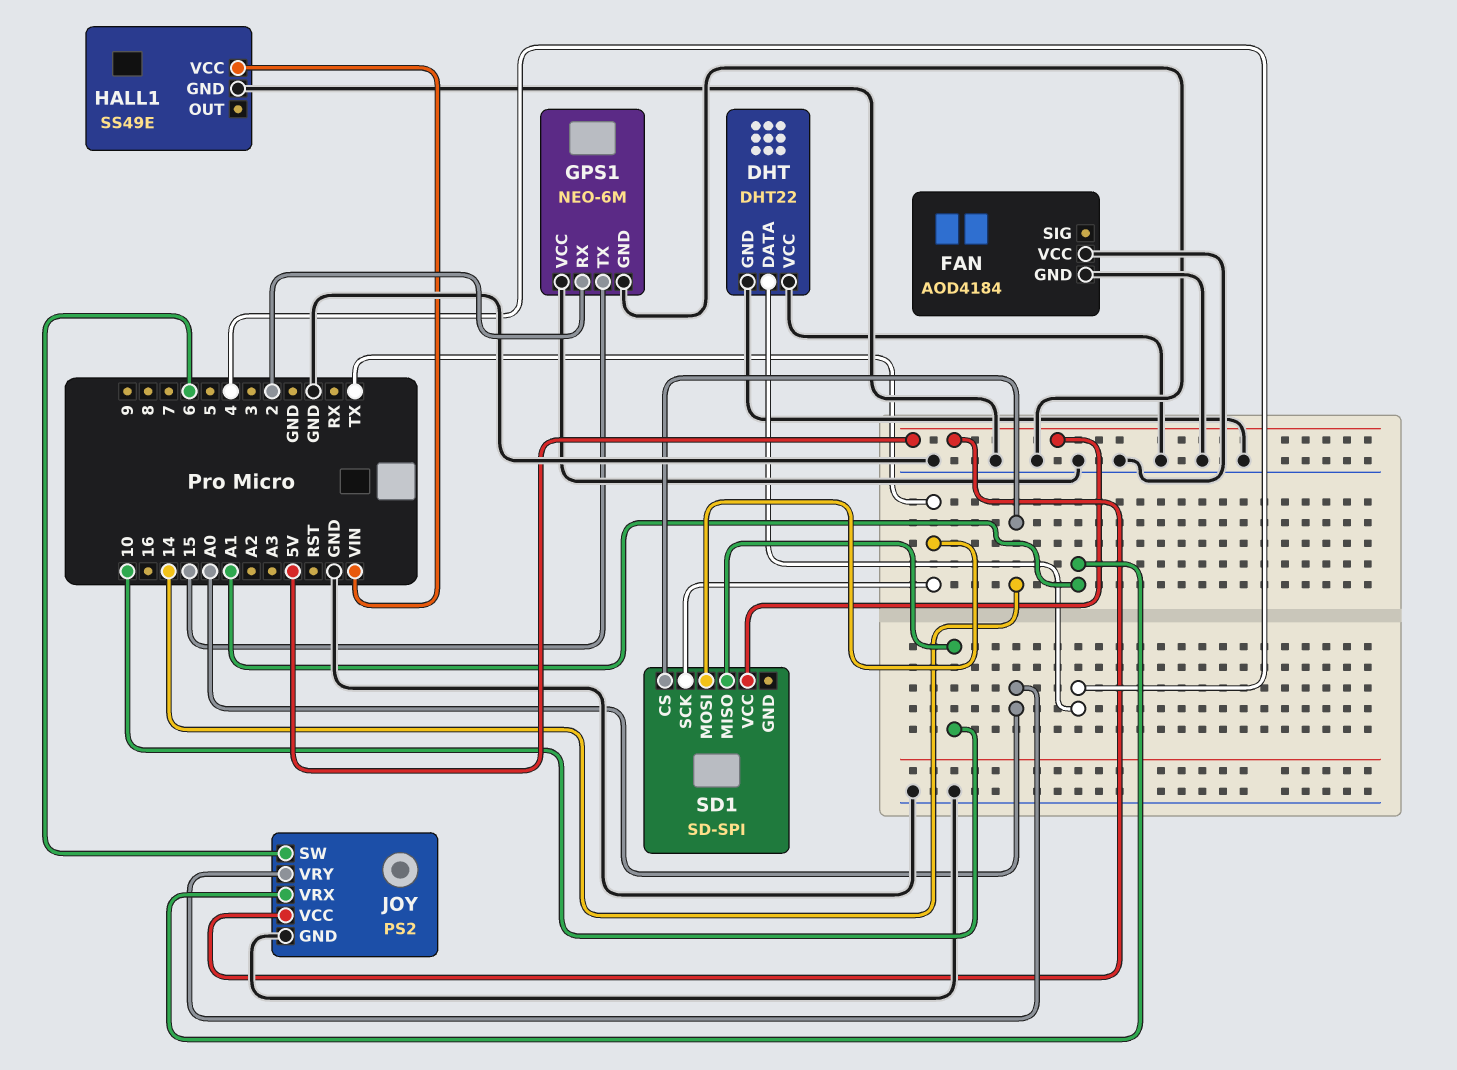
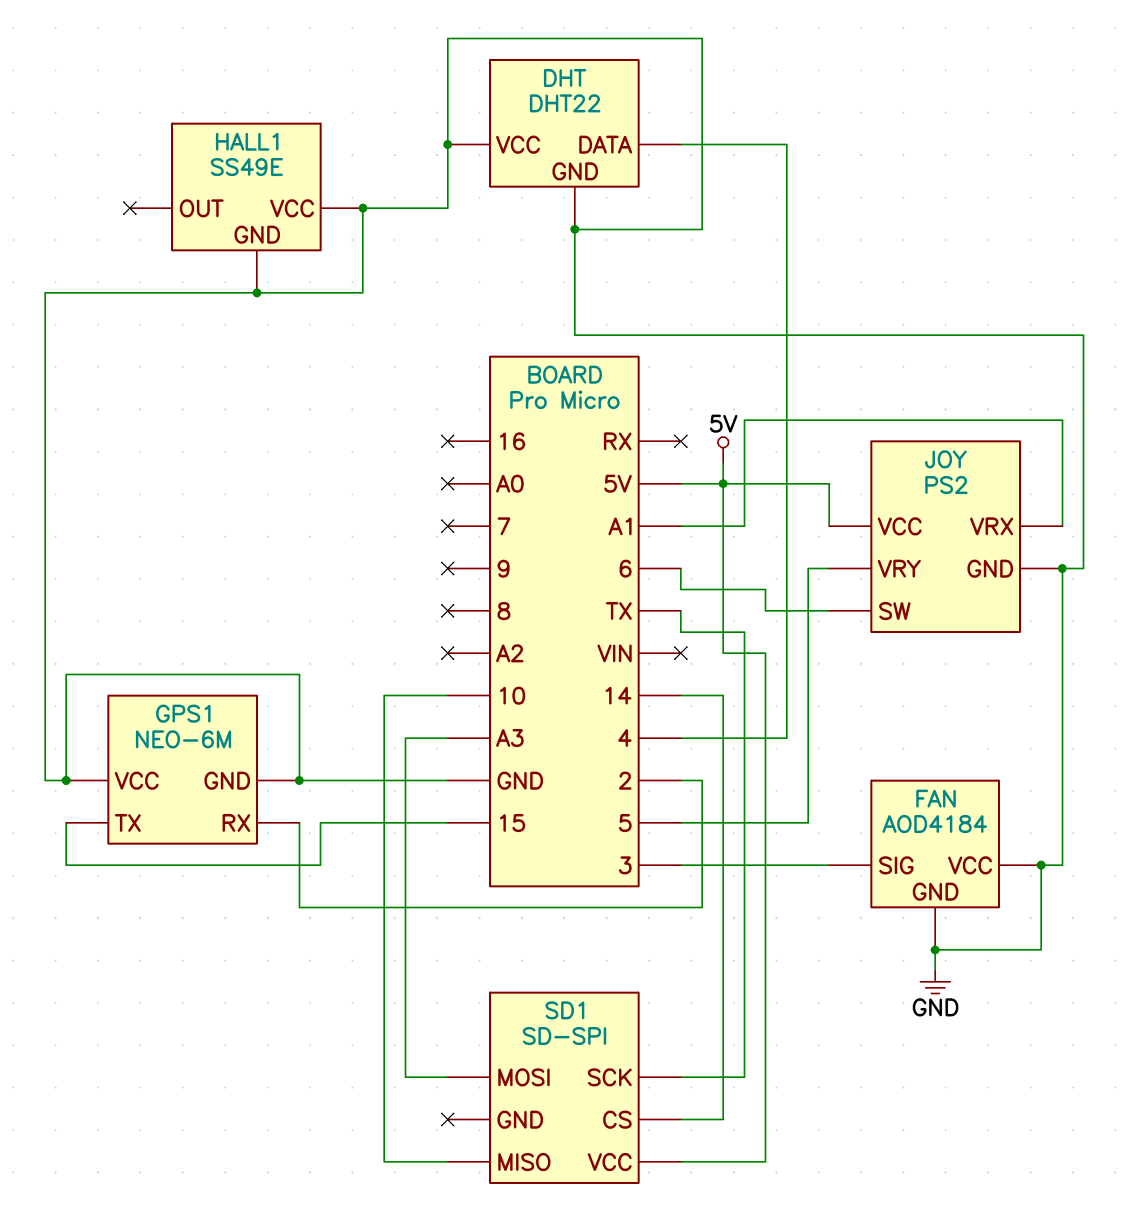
FAN pin SIG: none -> 3
HALL1 pin VCC: VIN -> GND
JOY pin VRY: A0 -> 5
SD1 pin MOSI: TX -> A3

